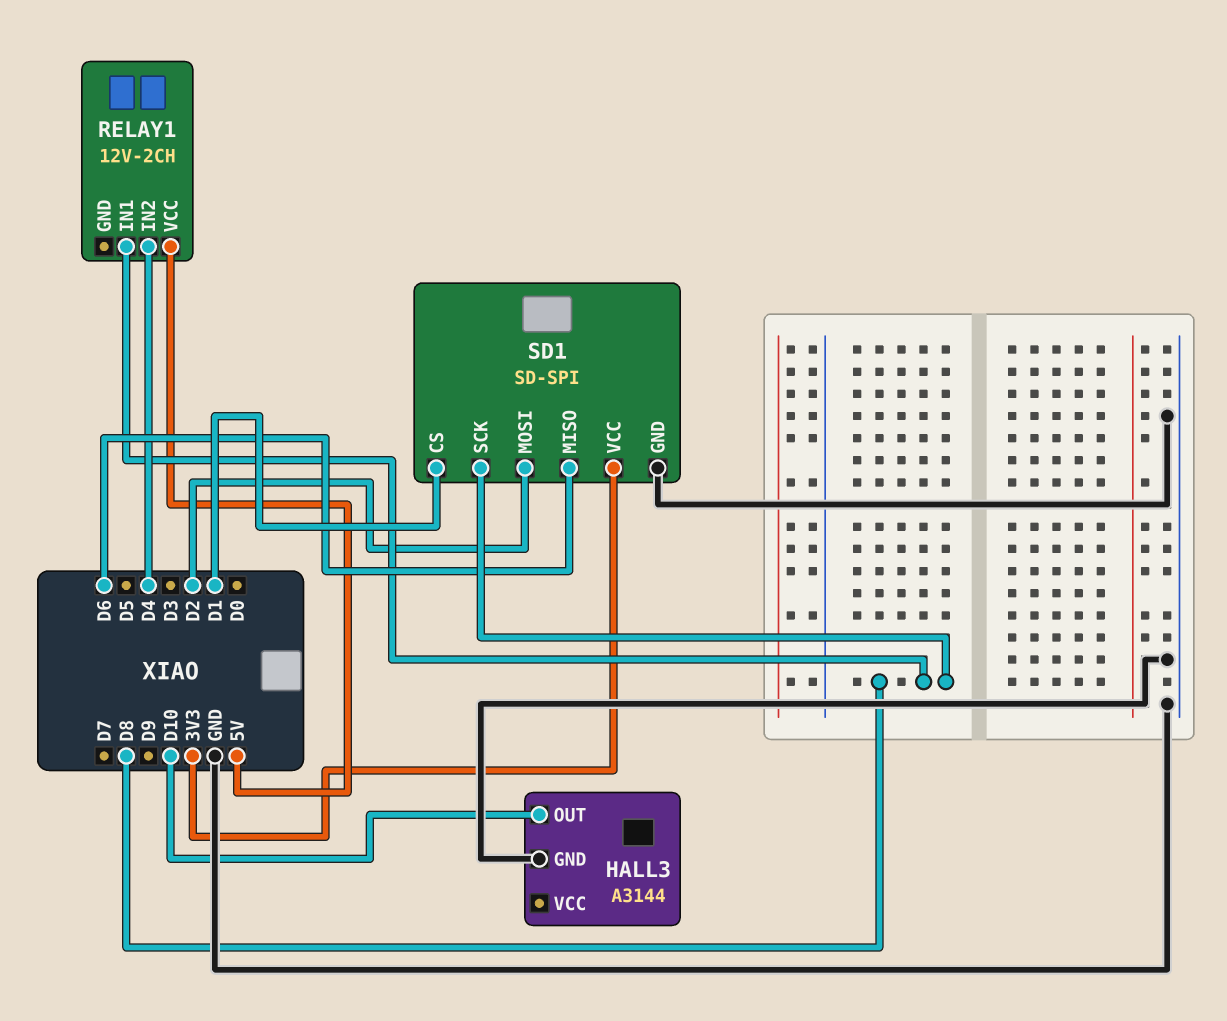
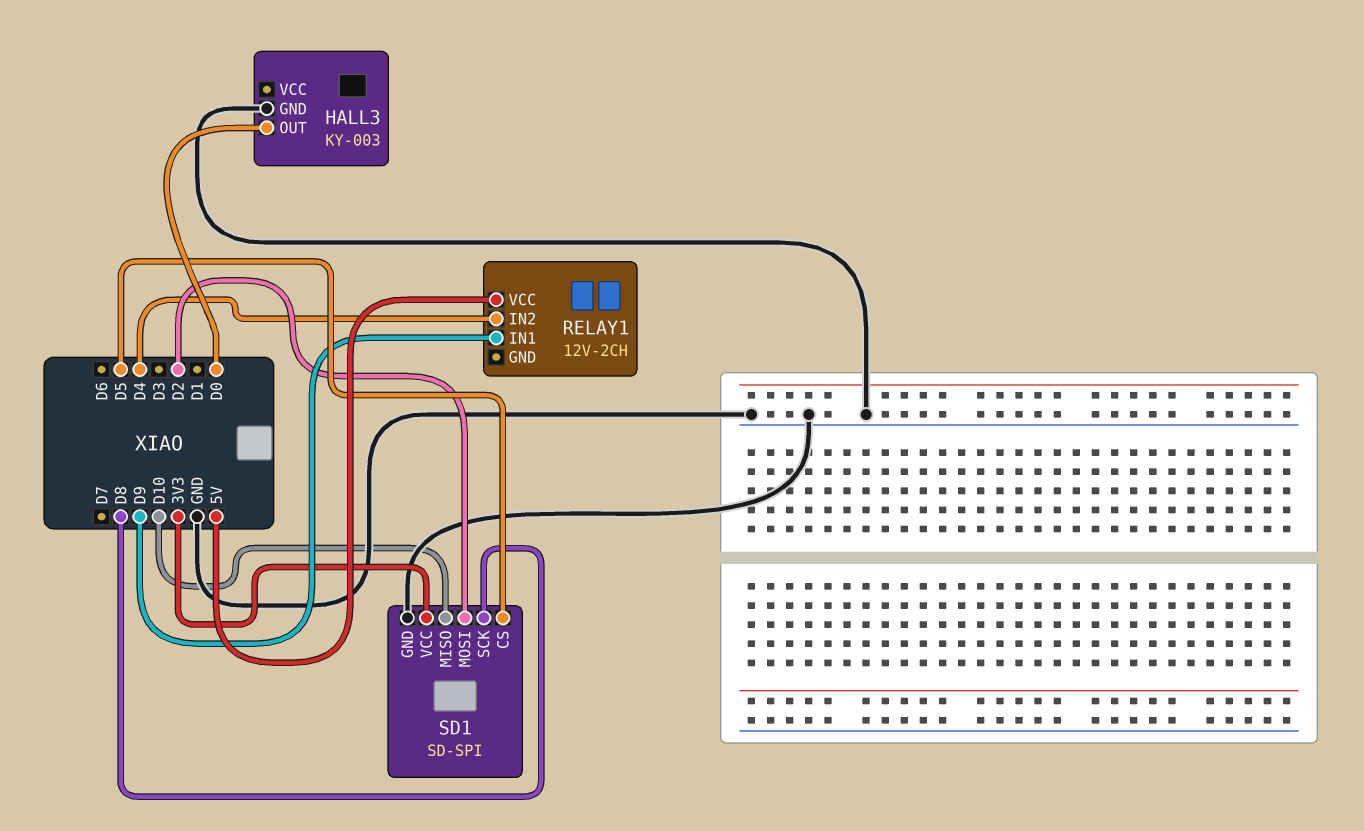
HALL3: A3144 -> KY-003
HALL3 pin OUT: D10 -> D0
RELAY1 pin IN1: D8 -> D9
SD1 pin CS: D1 -> D5
SD1 pin MISO: D6 -> D10

